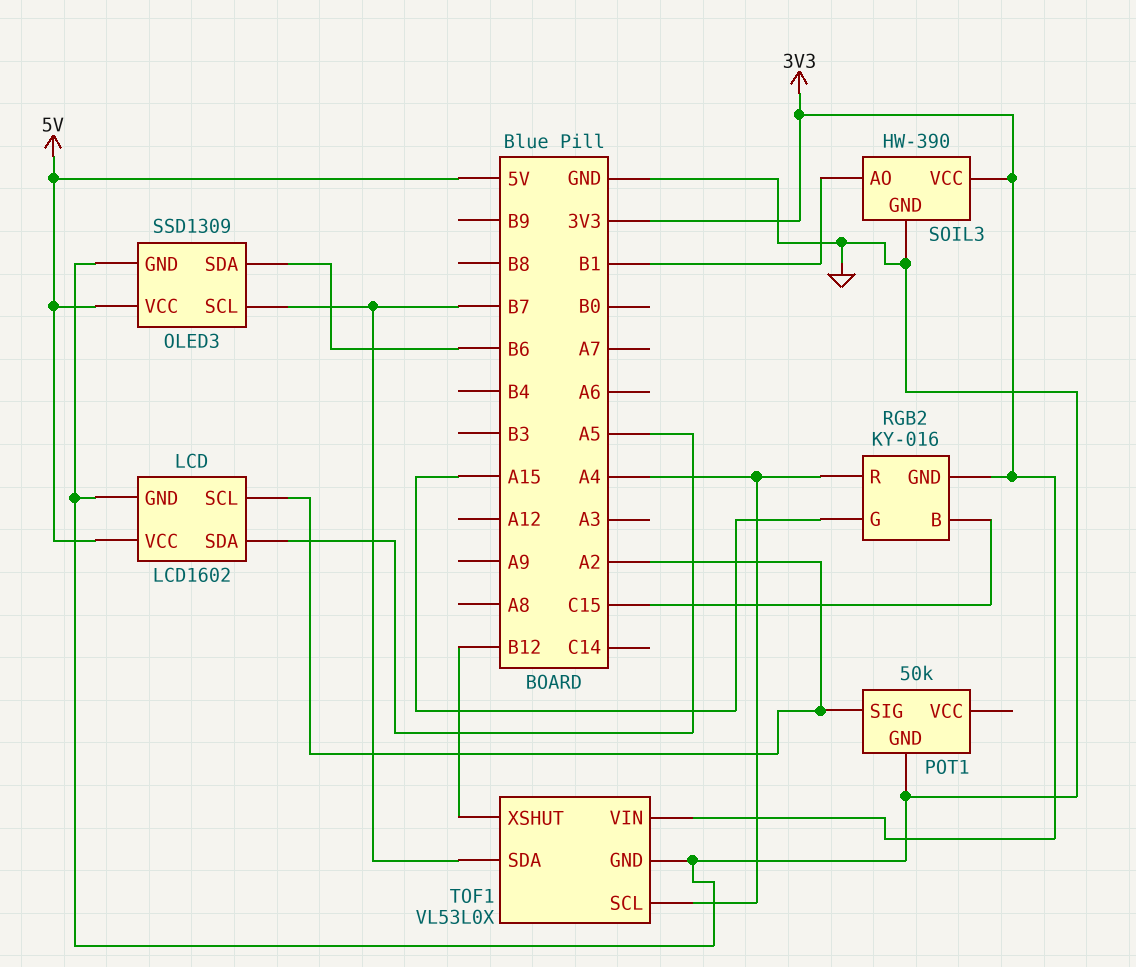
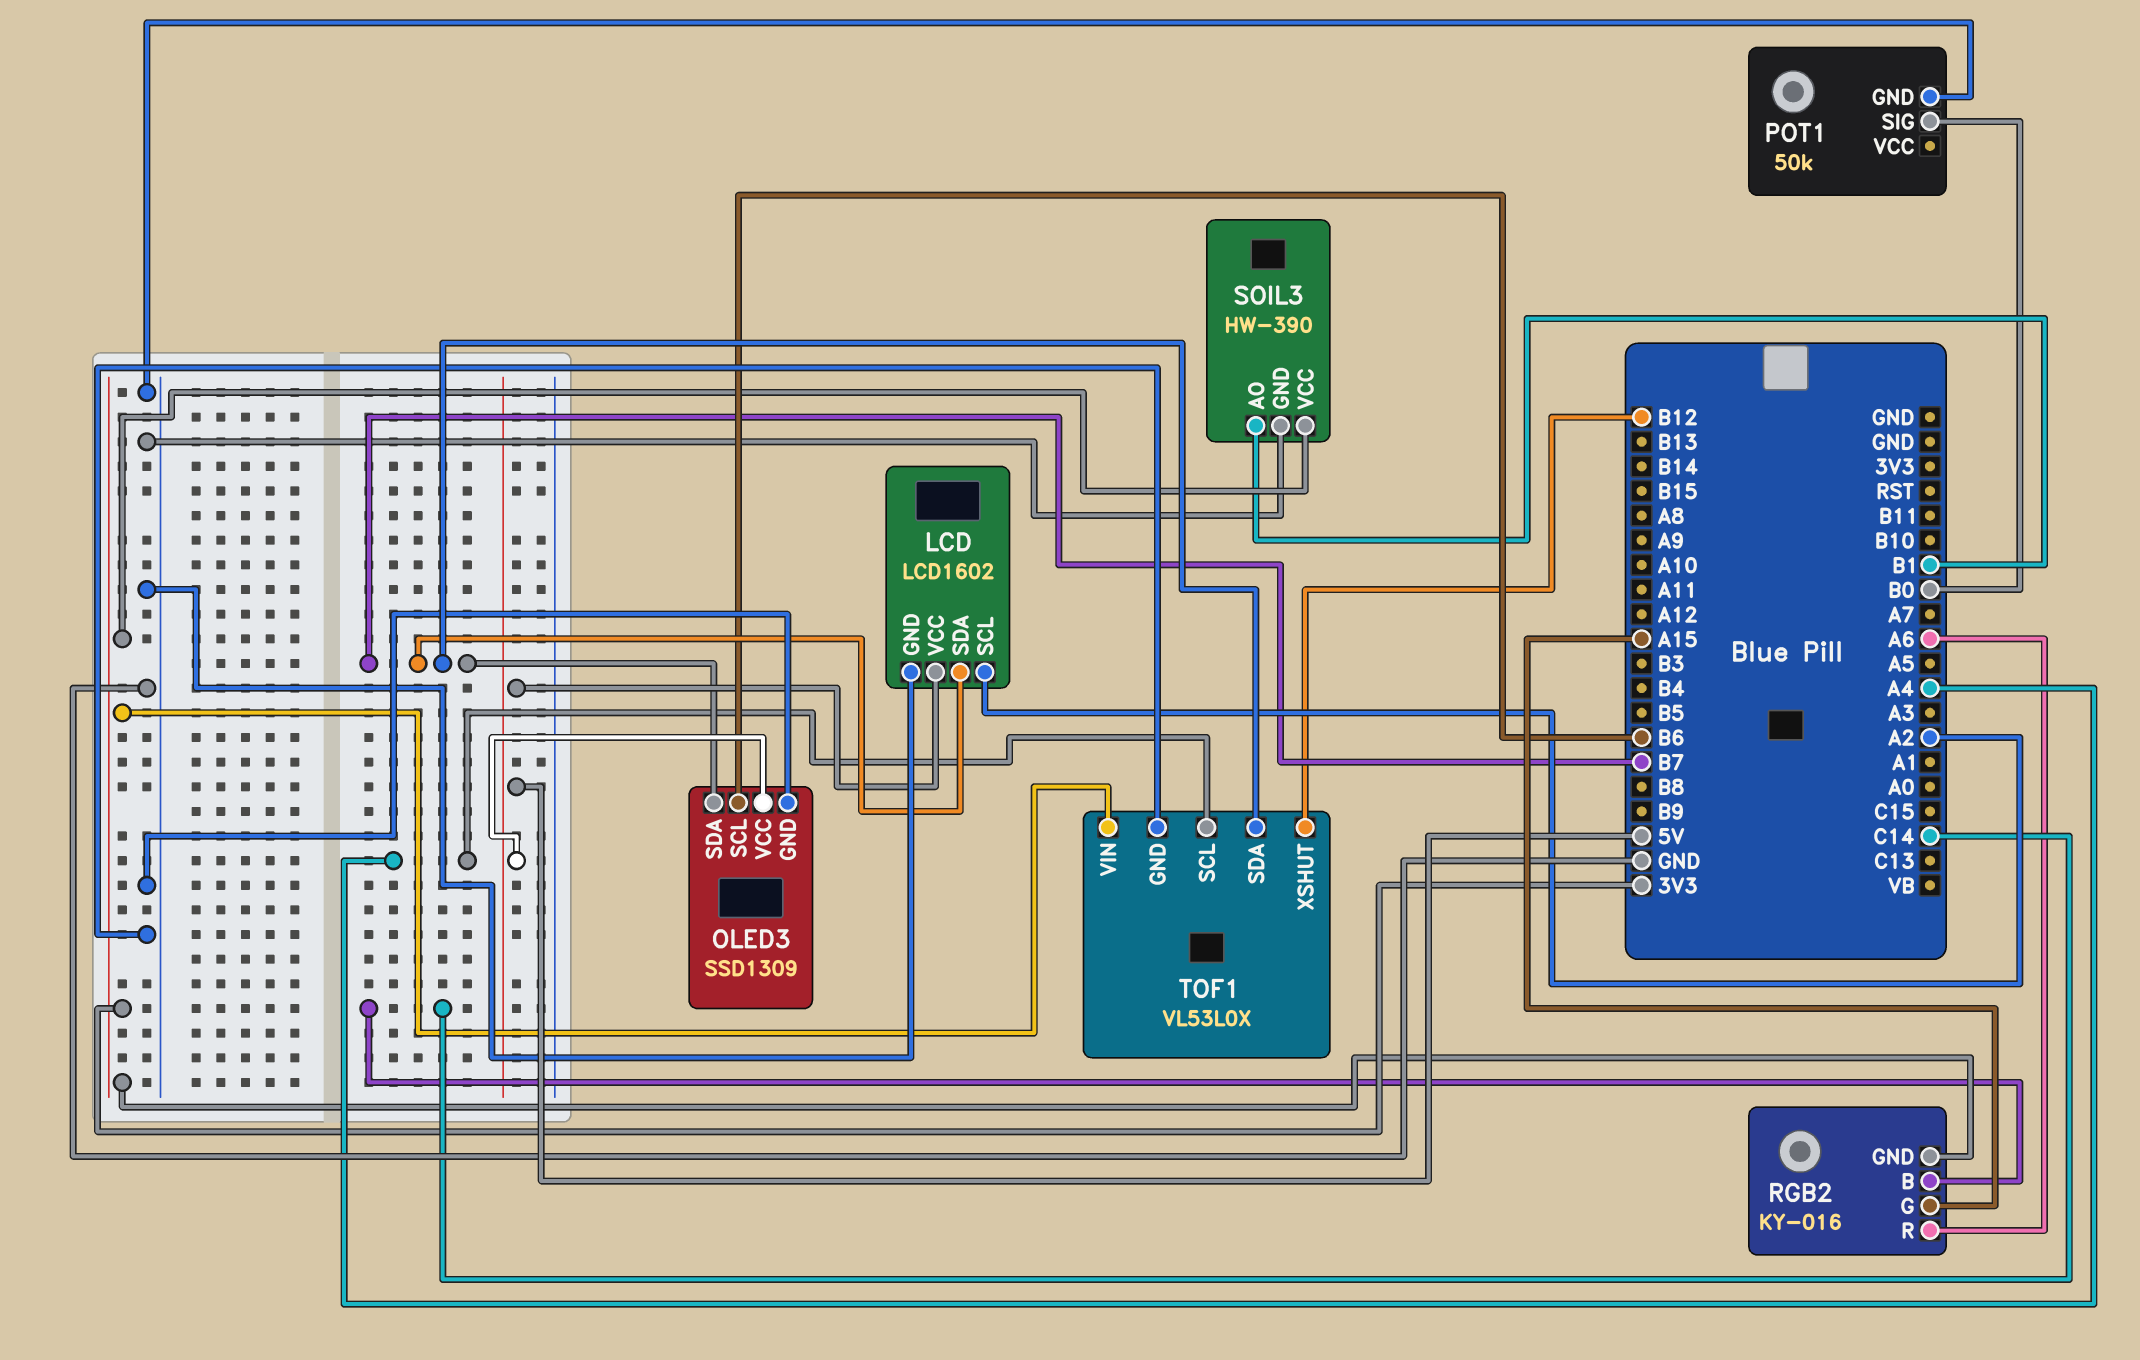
LCD pin SDA: A5 -> B7
OLED3 pin SCL: B7 -> B6
OLED3 pin SDA: B6 -> B7
POT1 pin SIG: A2 -> B0
RGB2 pin B: C15 -> C14
RGB2 pin R: A4 -> A6

